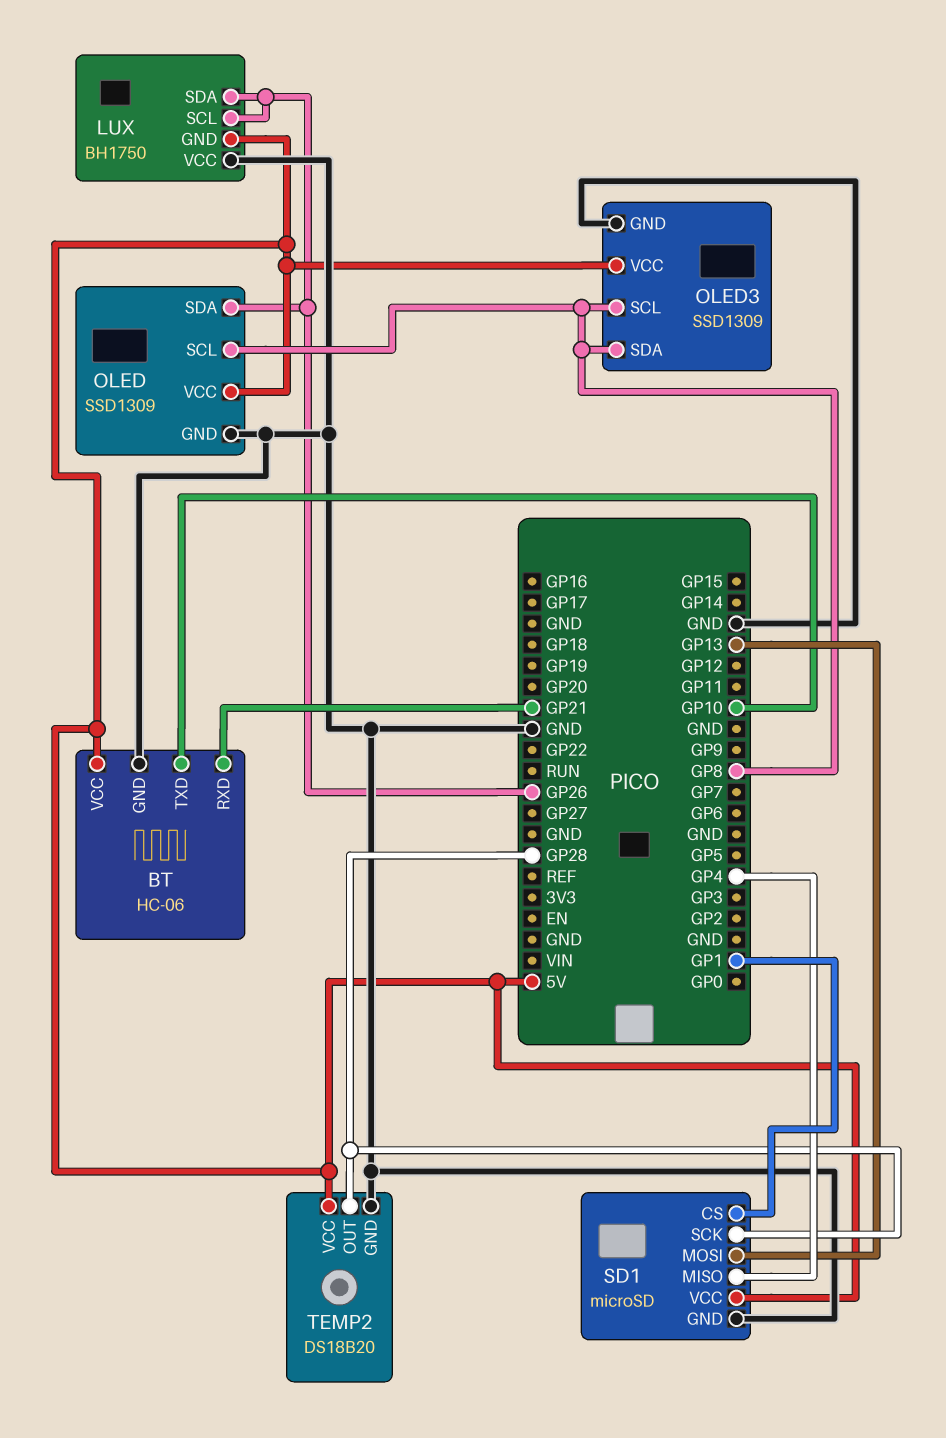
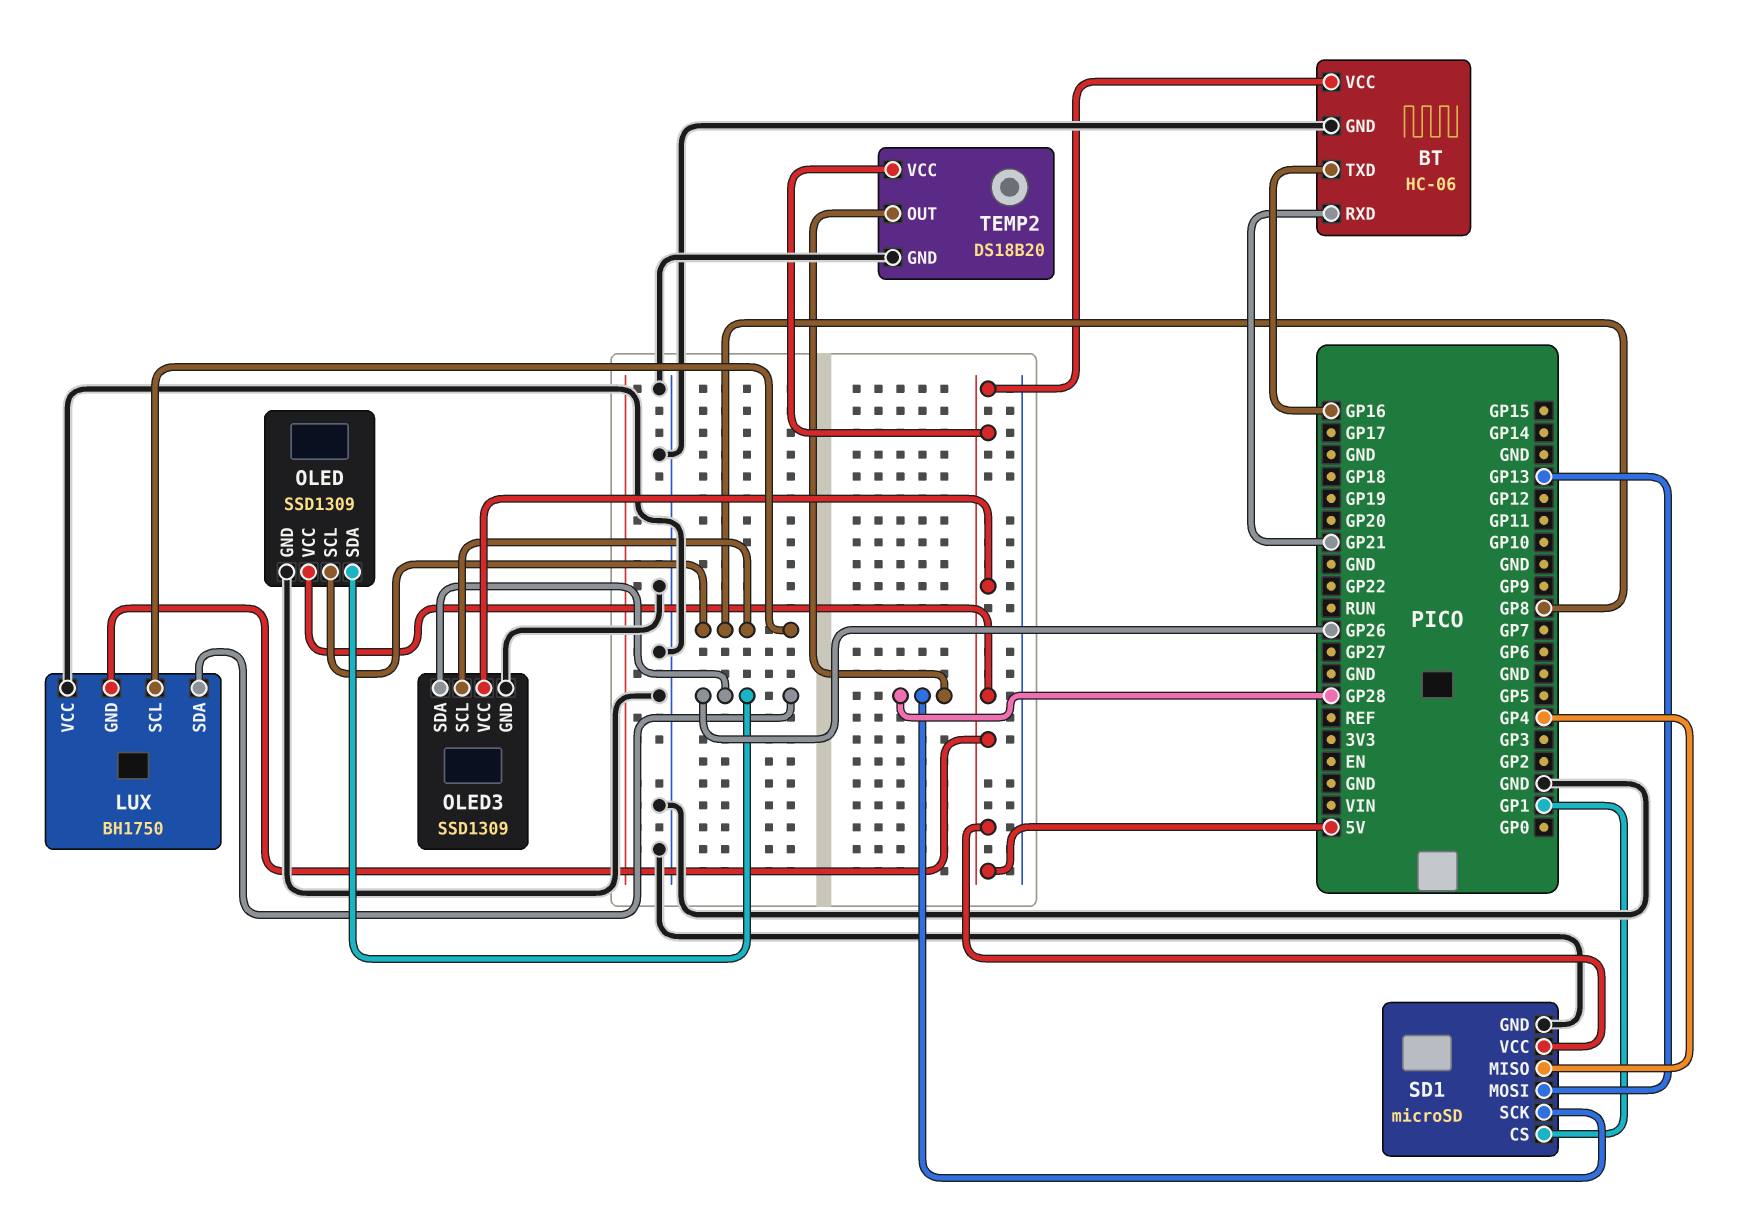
BT pin TXD: GP10 -> GP16
LUX pin SCL: GP26 -> GP8
OLED3 pin SDA: GP8 -> GP26

